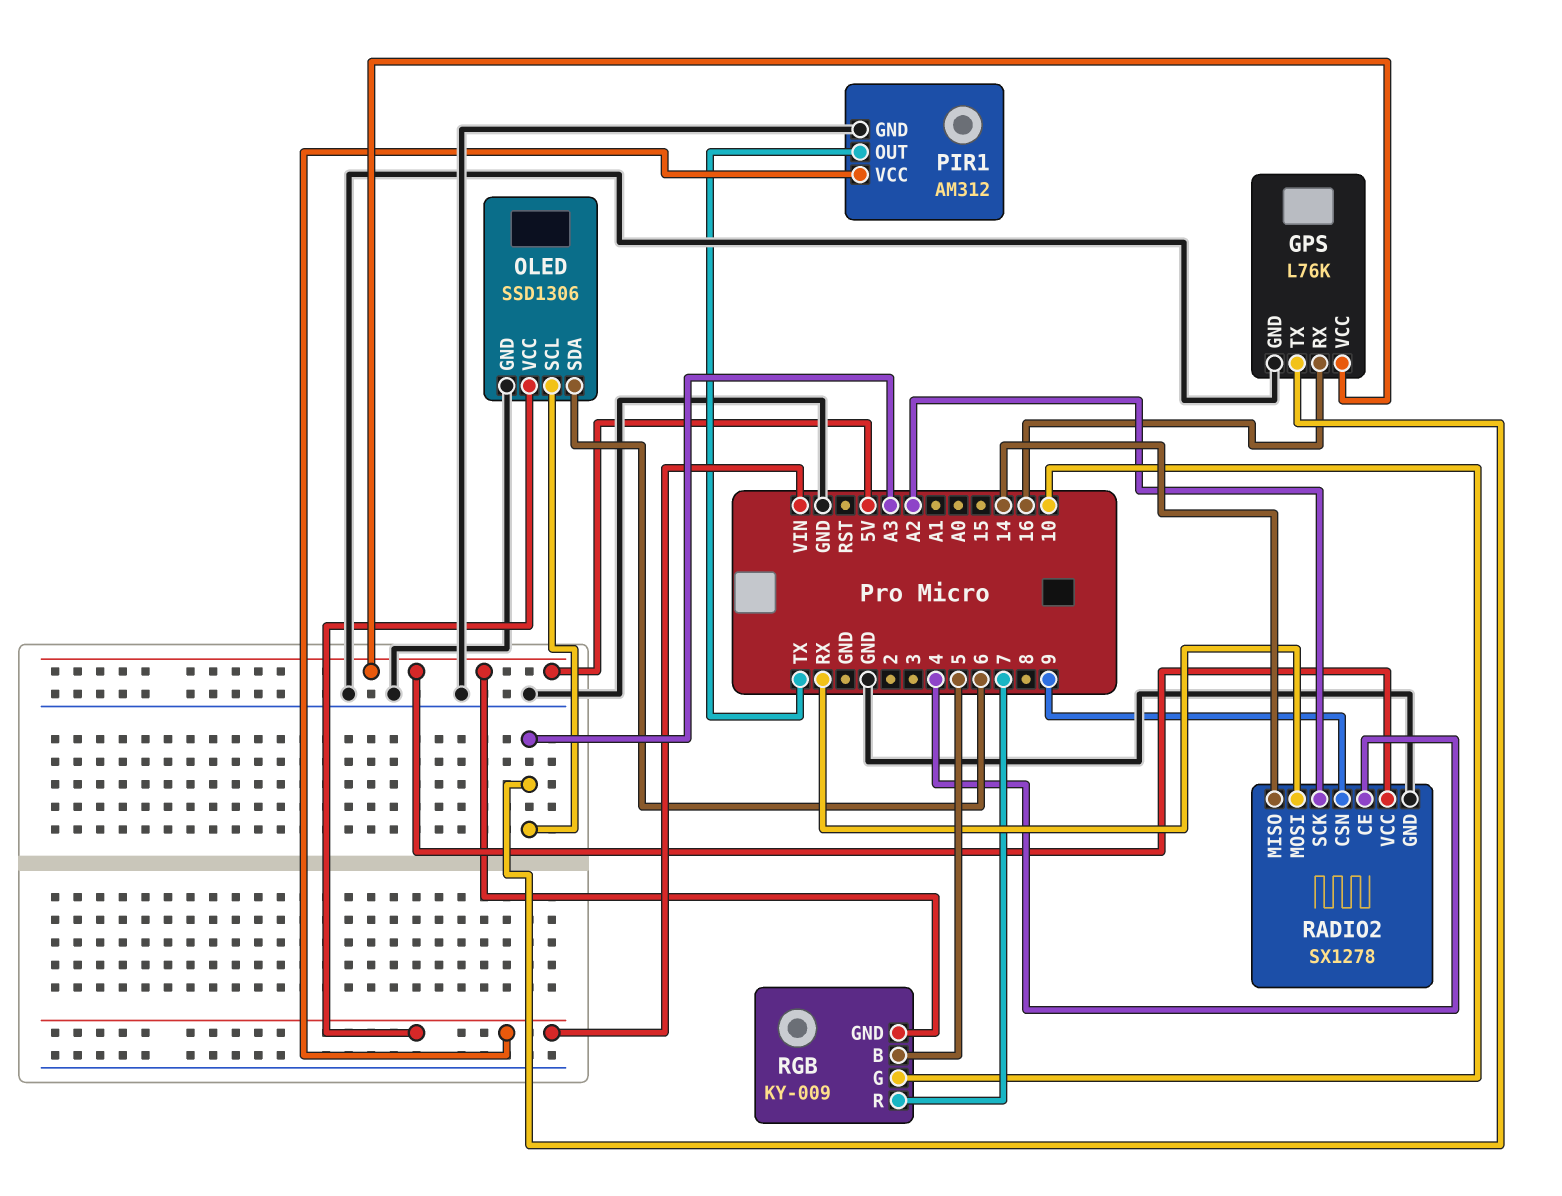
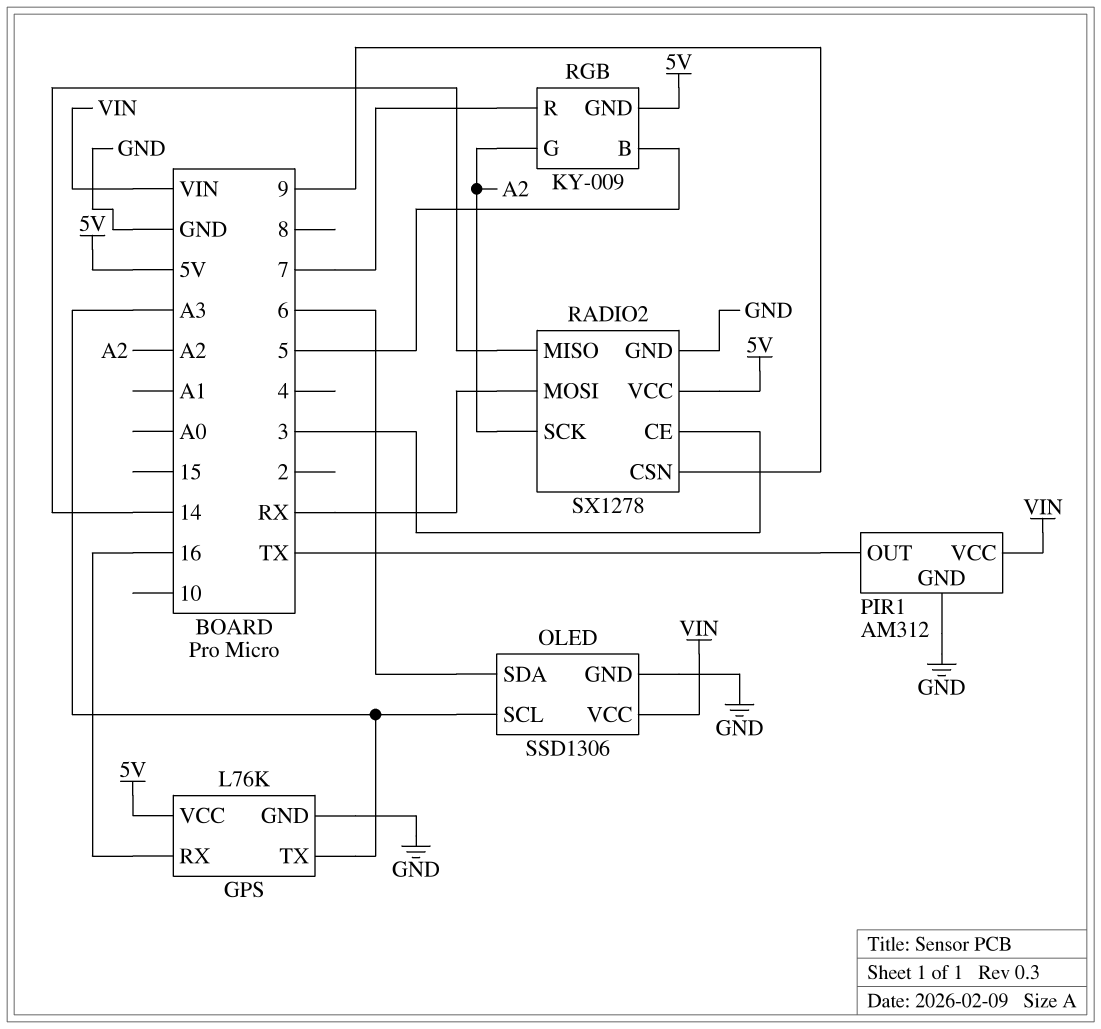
RADIO2 pin CE: 4 -> 3
RGB pin G: 10 -> A2

